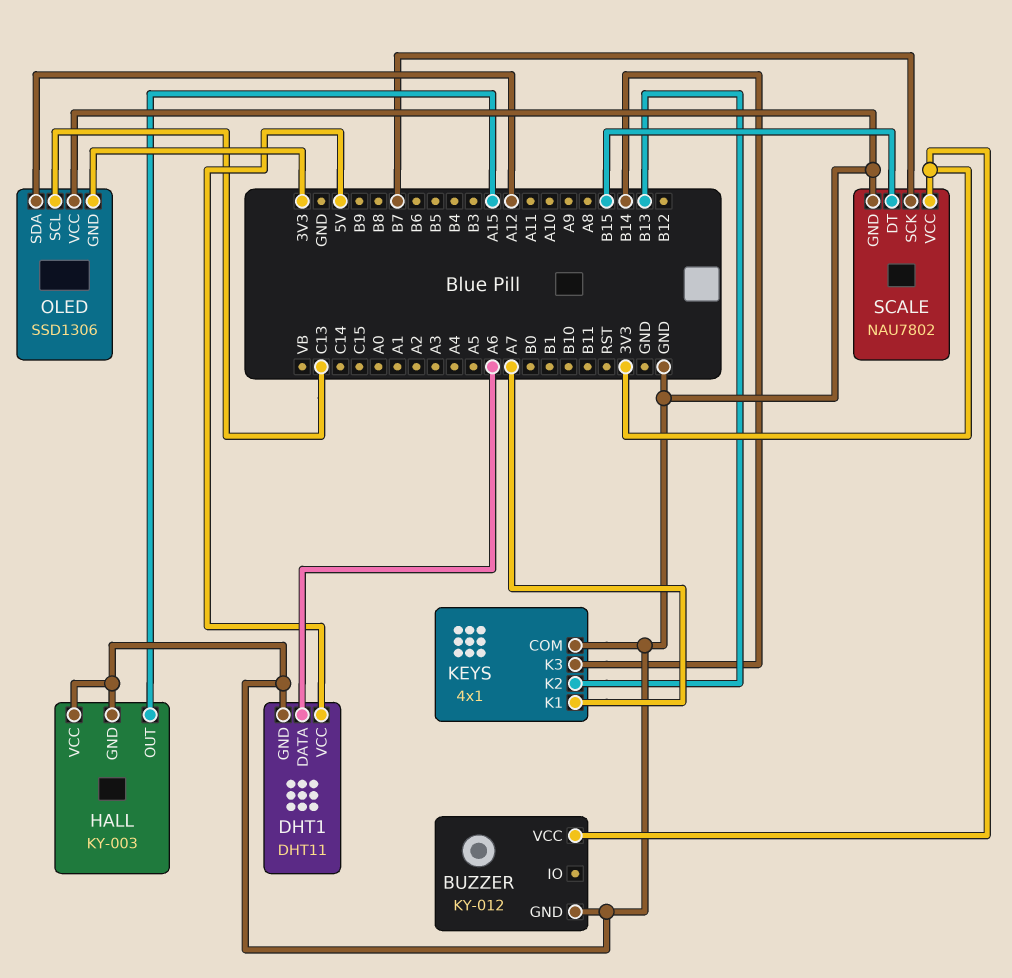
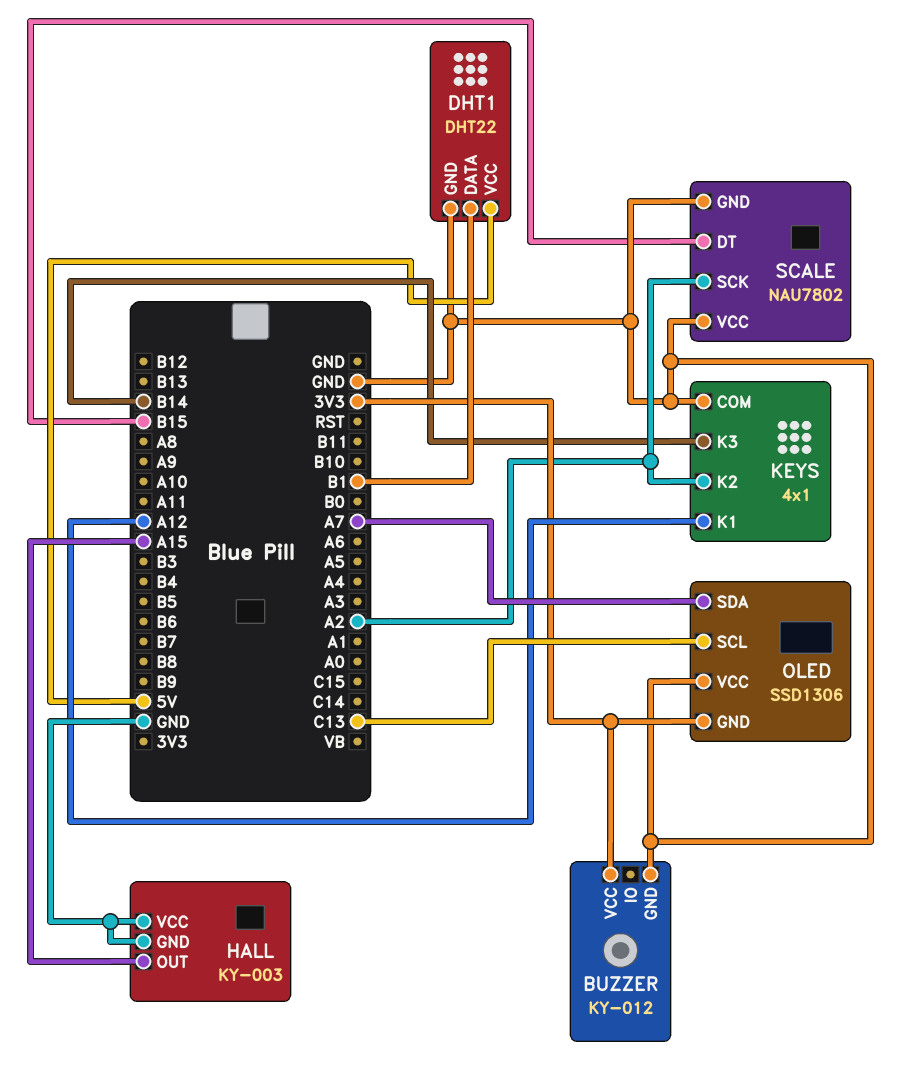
DHT1: DHT11 -> DHT22
DHT1 pin DATA: A6 -> B1
KEYS pin K1: A7 -> A12
KEYS pin K2: B13 -> A2
OLED pin SDA: A12 -> A7
SCALE pin SCK: B7 -> A2
SCALE pin VCC: 3V3 -> GND

